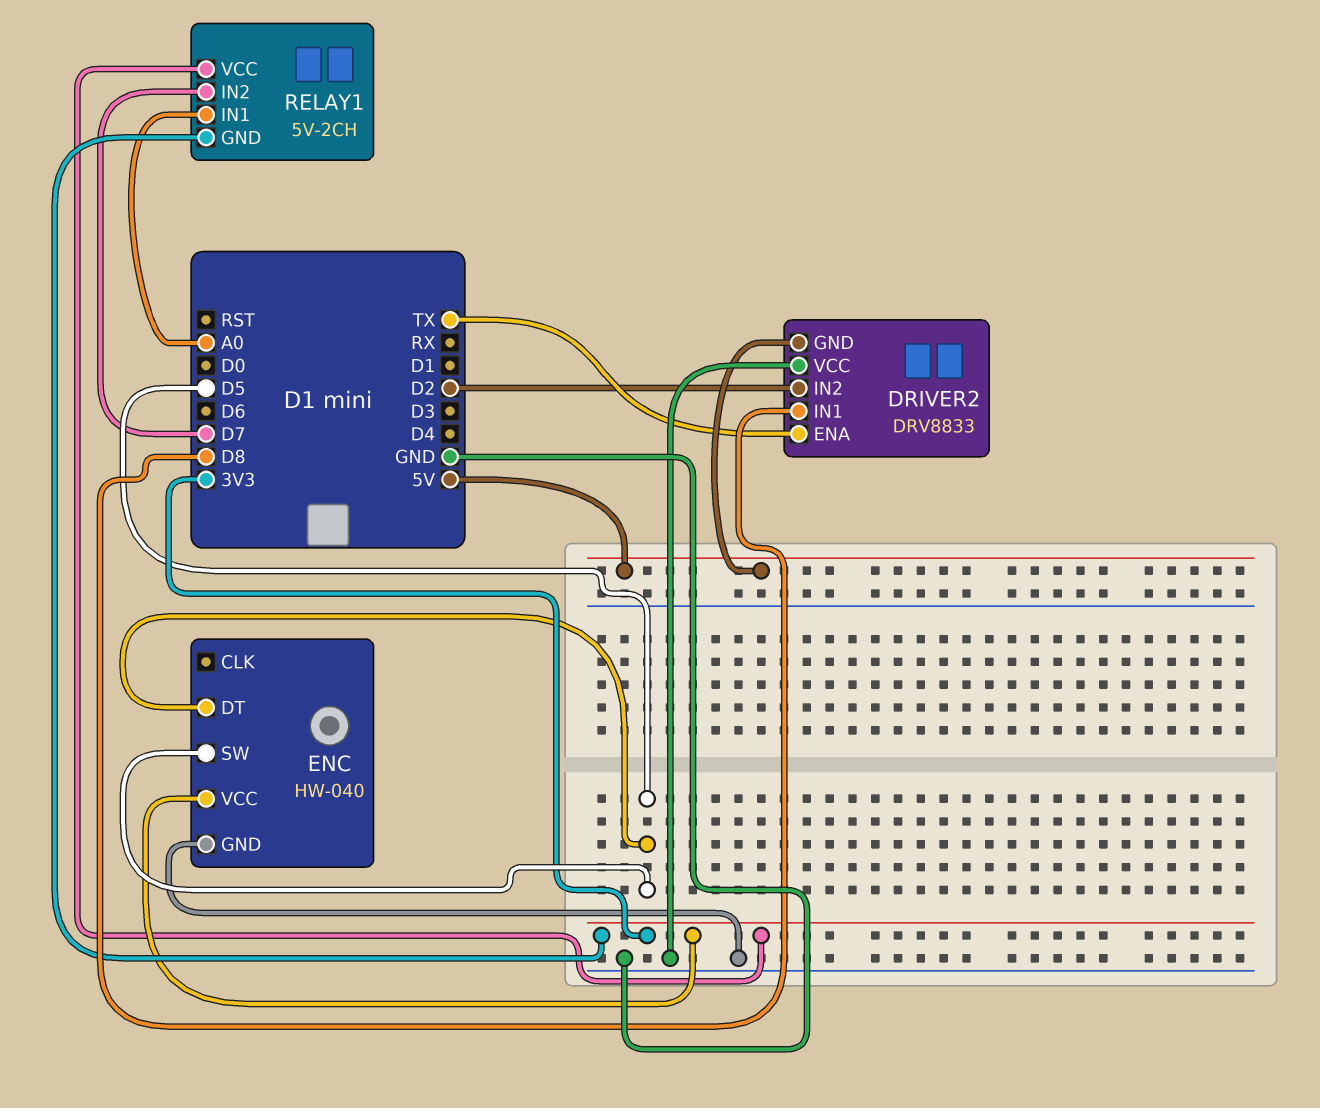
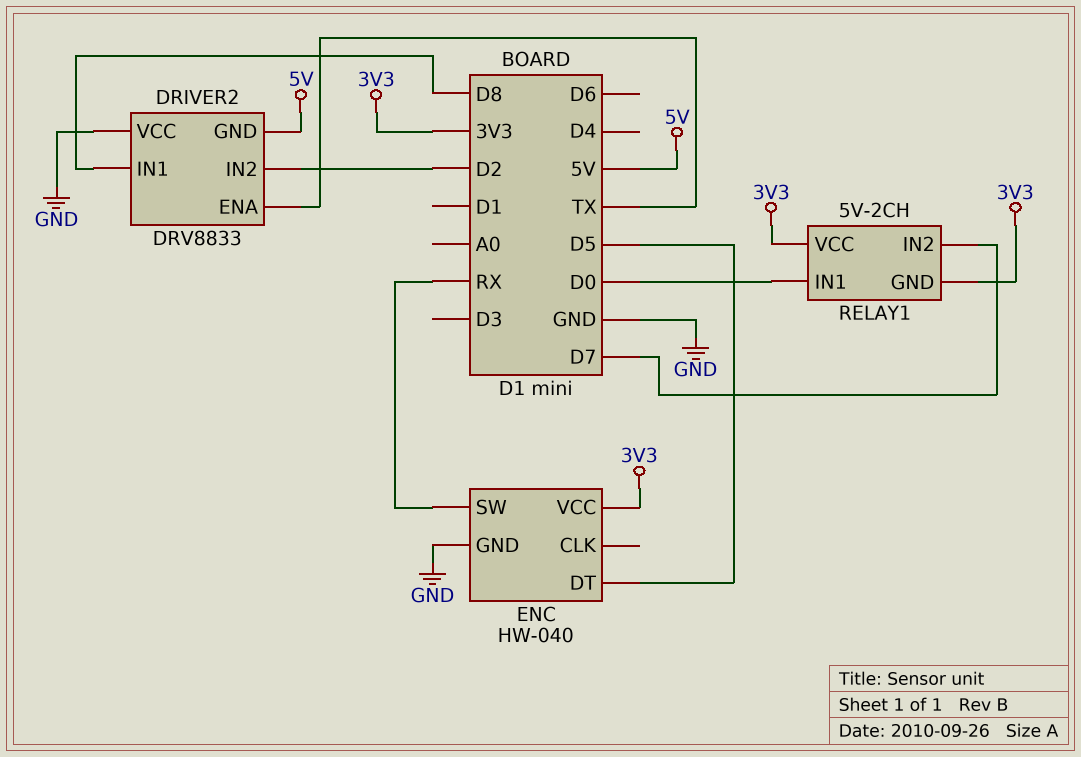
ENC pin SW: D5 -> RX
RELAY1 pin IN1: A0 -> D0

